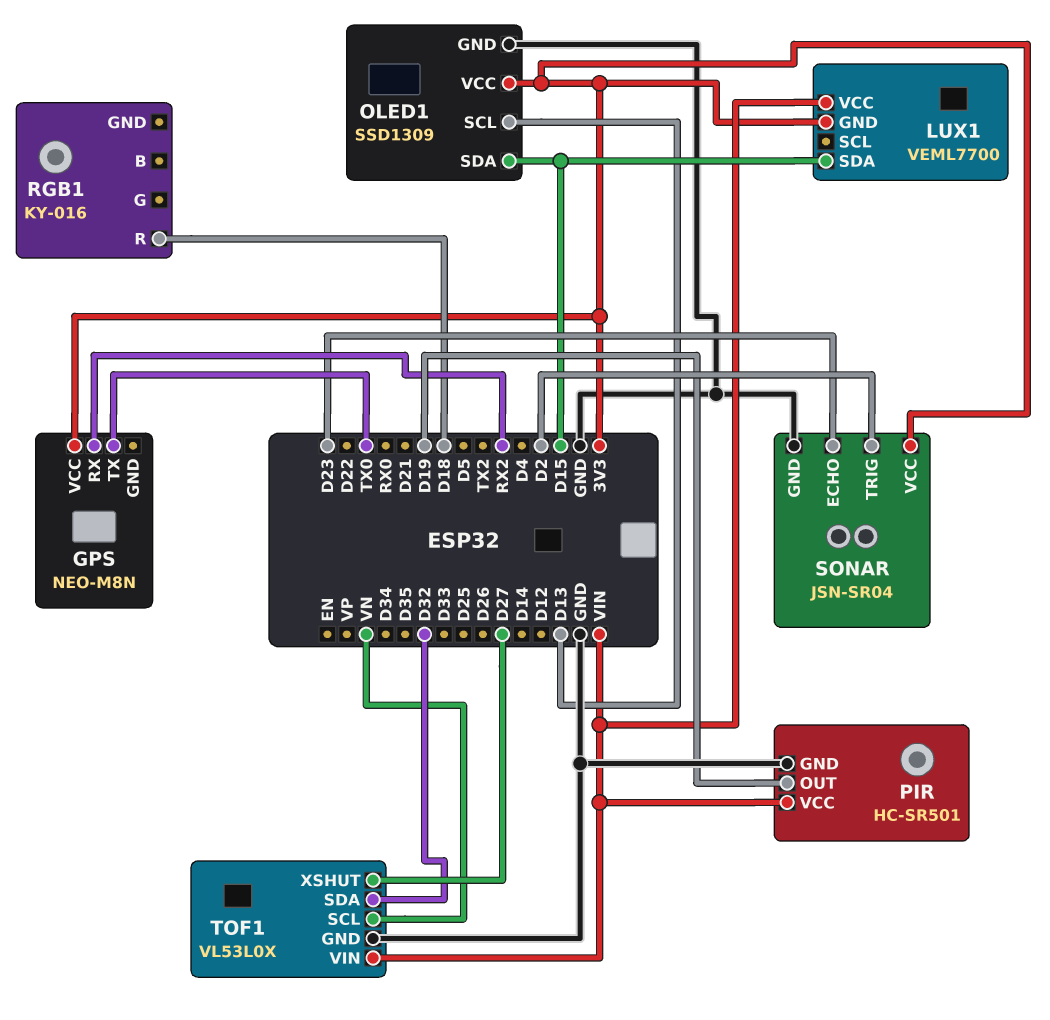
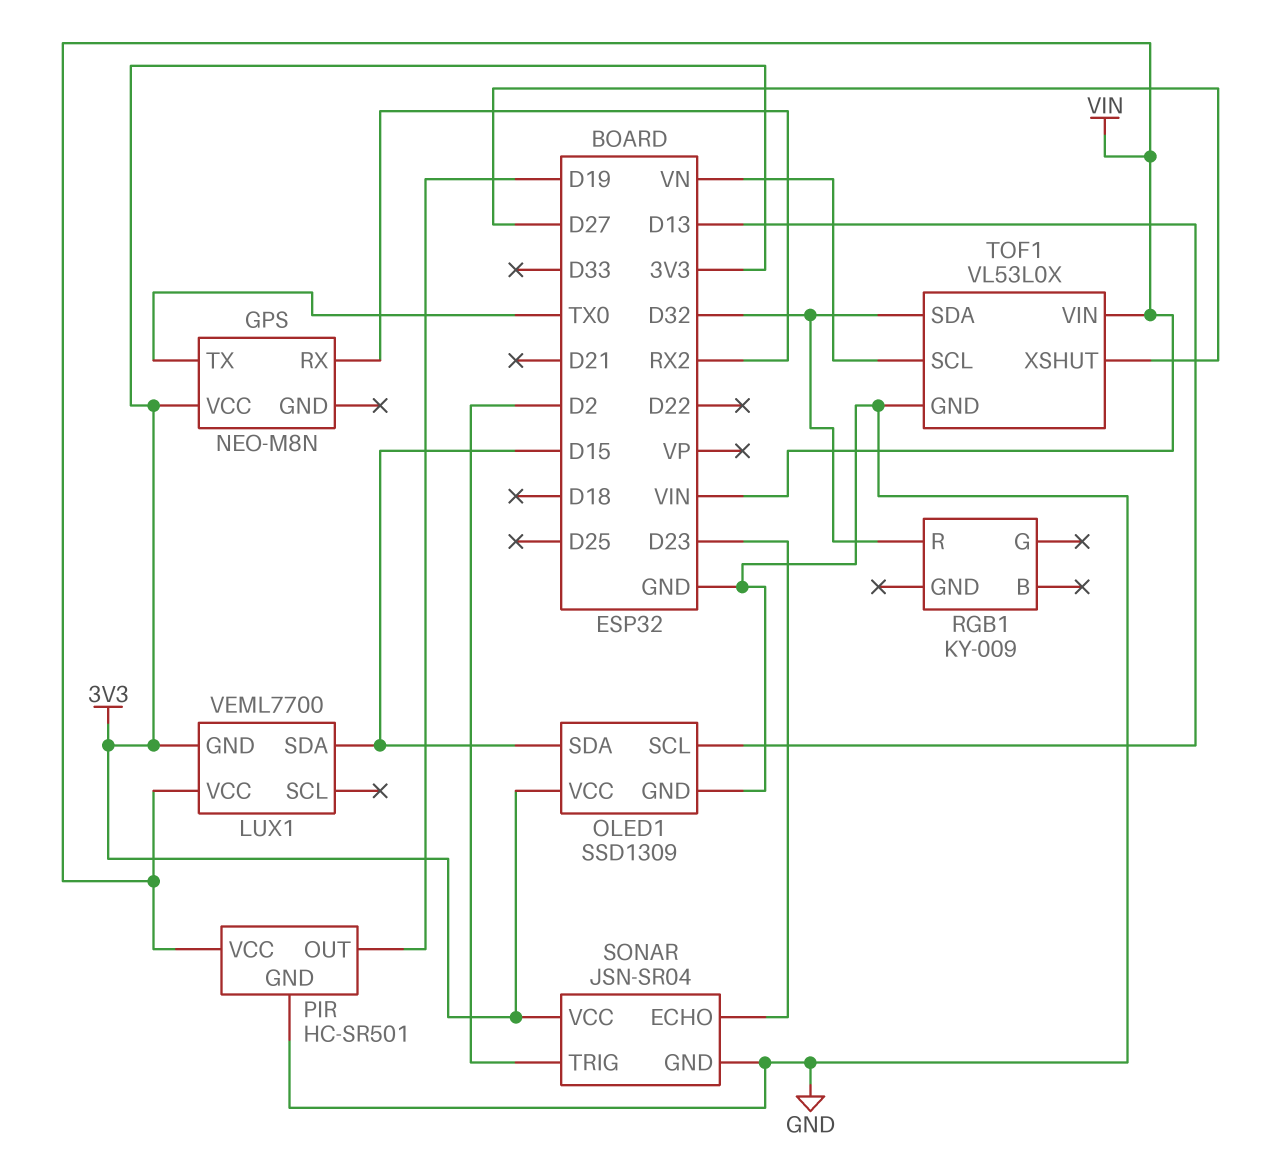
RGB1: KY-016 -> KY-009
RGB1 pin R: D18 -> D32

